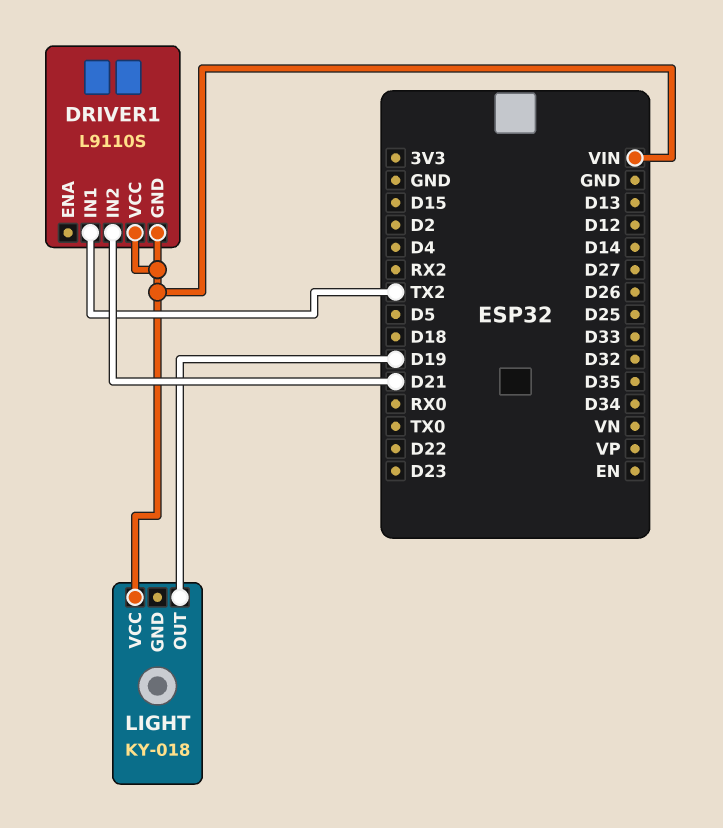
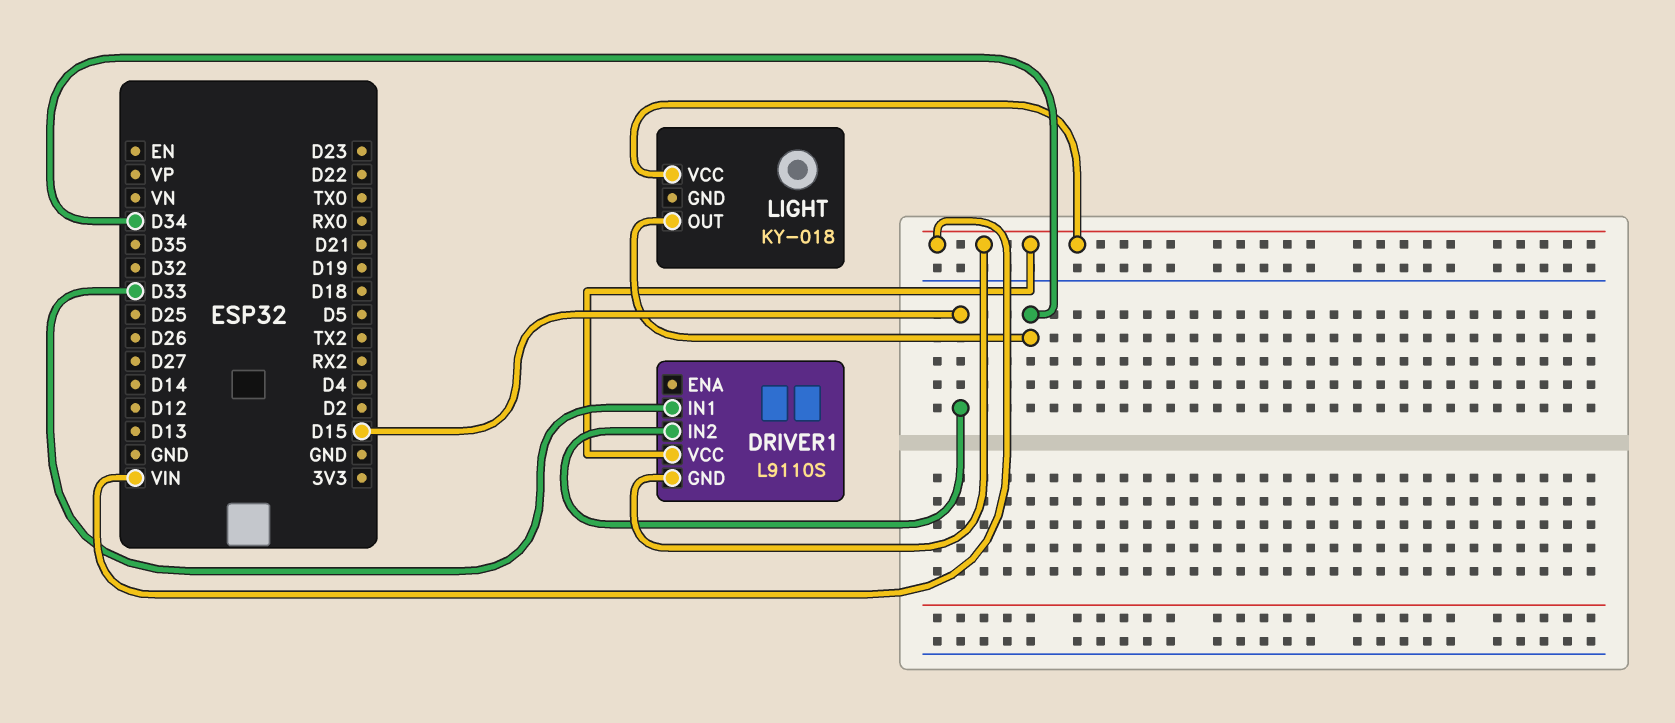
DRIVER1 pin IN1: TX2 -> D33
DRIVER1 pin IN2: D21 -> D15
LIGHT pin OUT: D19 -> D34

